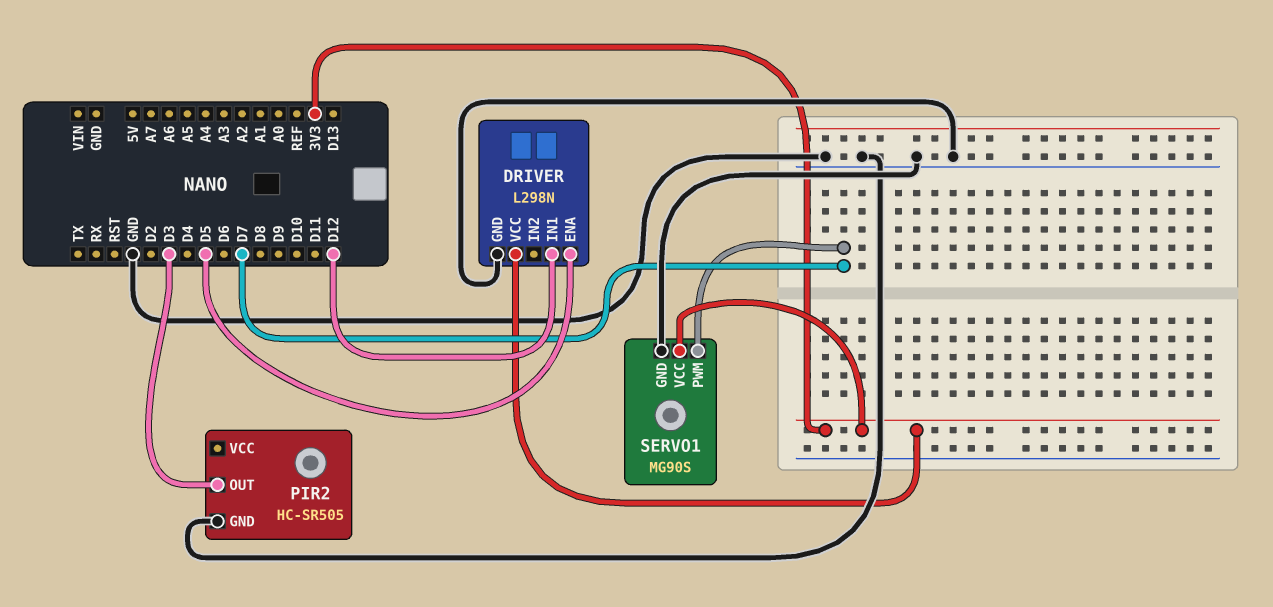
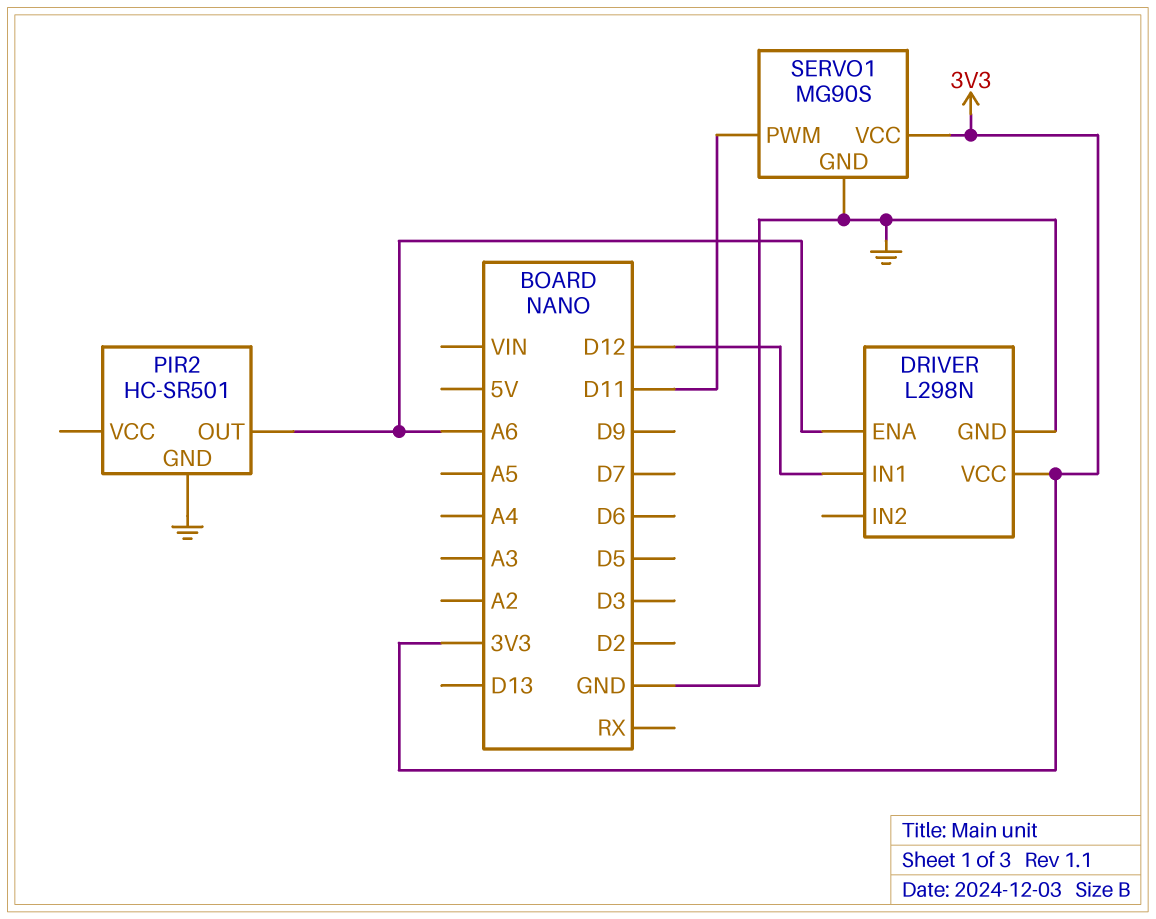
DRIVER pin ENA: D5 -> A6
PIR2: HC-SR505 -> HC-SR501
PIR2 pin OUT: D3 -> A6
SERVO1 pin PWM: D7 -> D11

